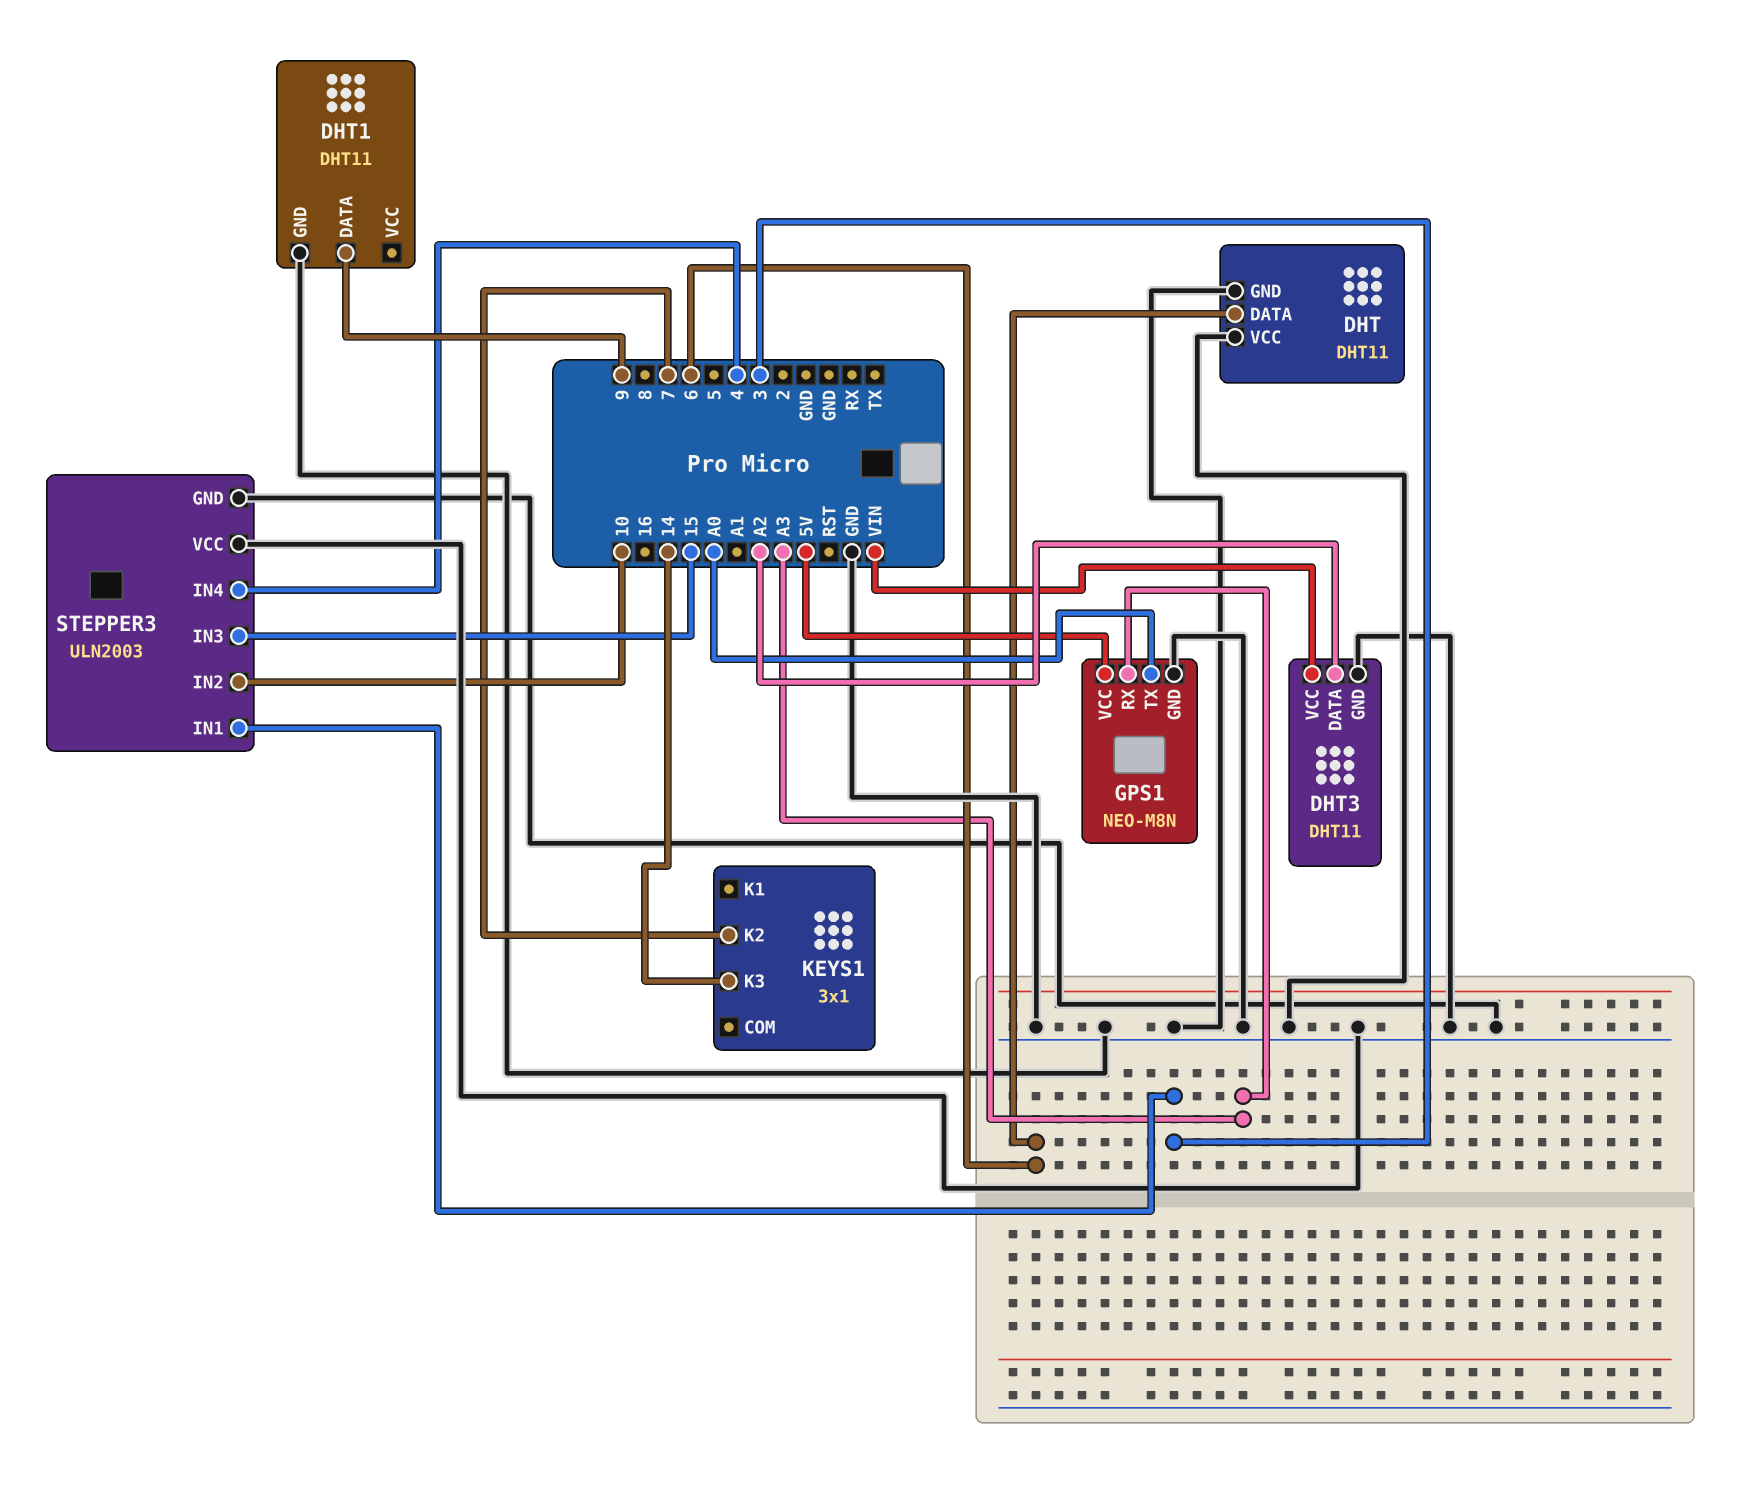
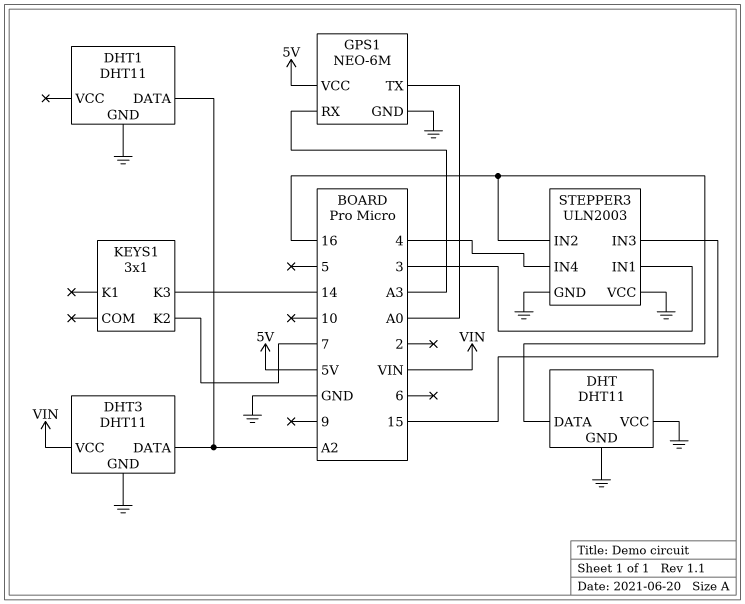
DHT pin DATA: 6 -> 16
DHT1 pin DATA: 9 -> A2
GPS1: NEO-M8N -> NEO-6M
STEPPER3 pin IN2: 10 -> 16

